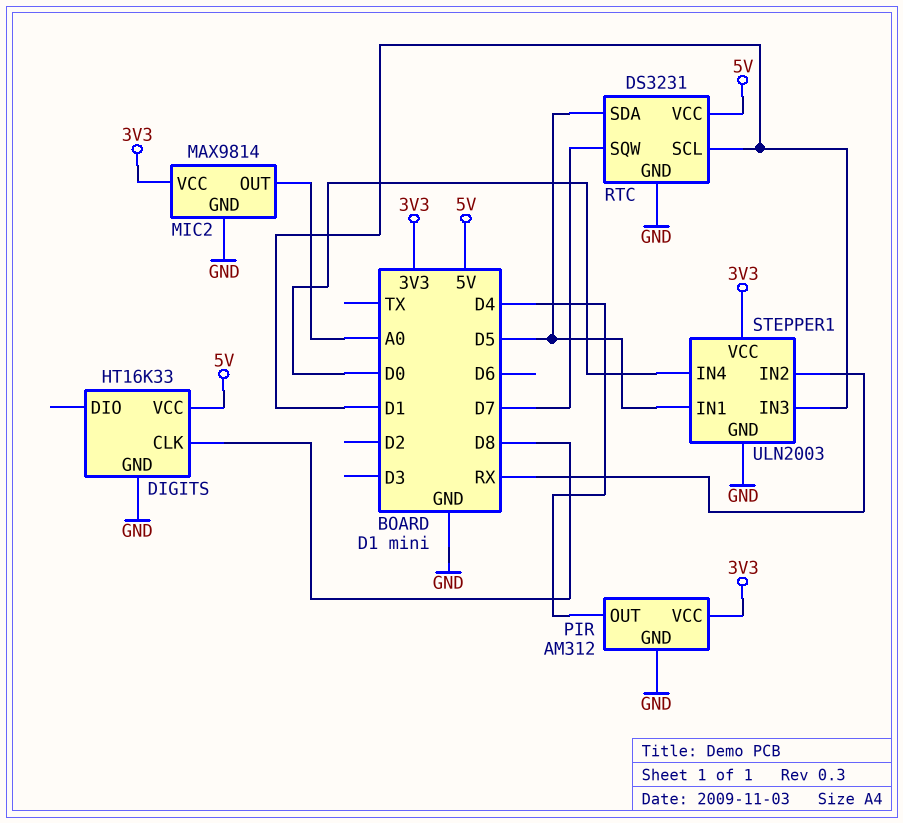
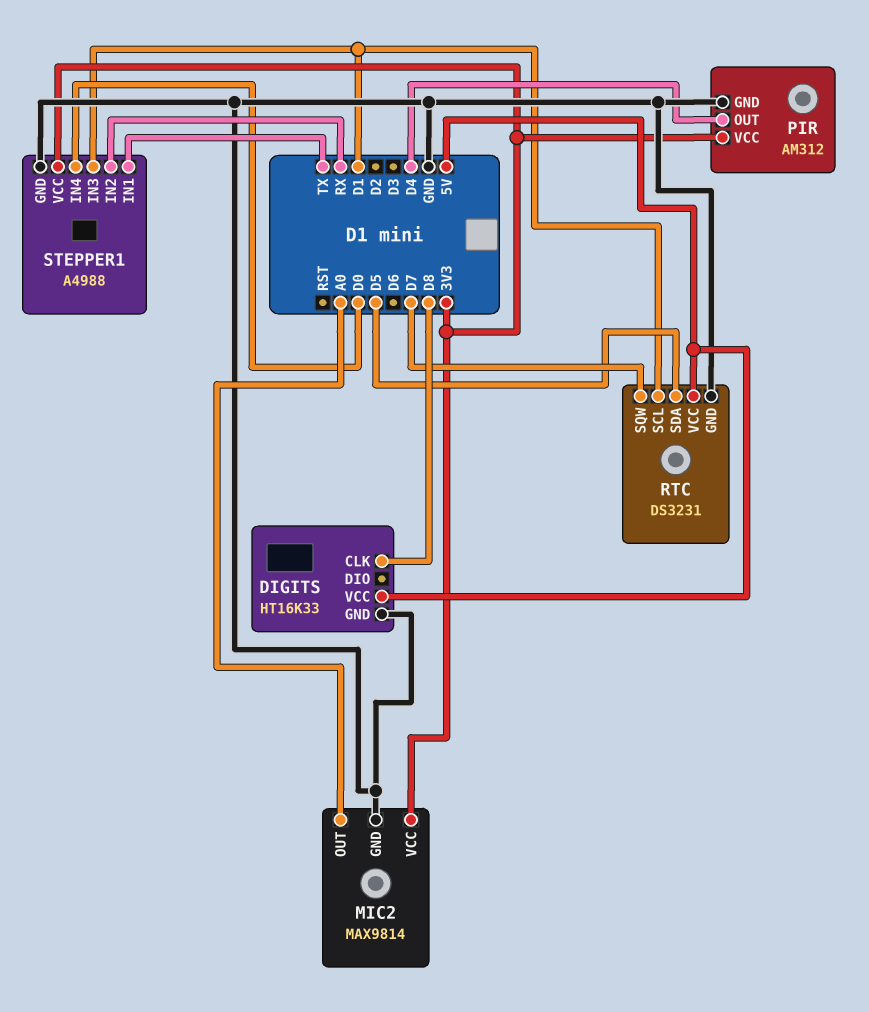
STEPPER1: ULN2003 -> A4988
STEPPER1 pin IN1: D5 -> TX

